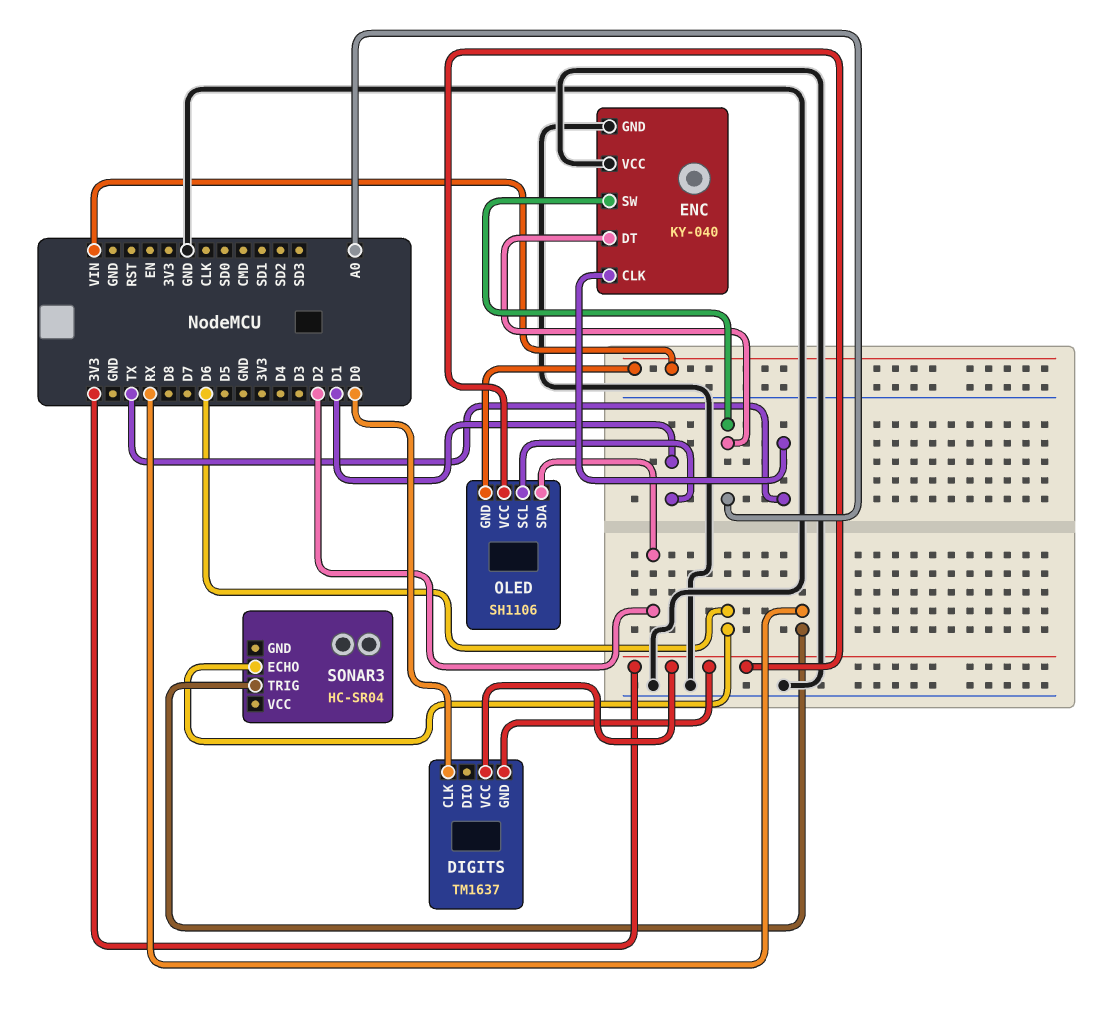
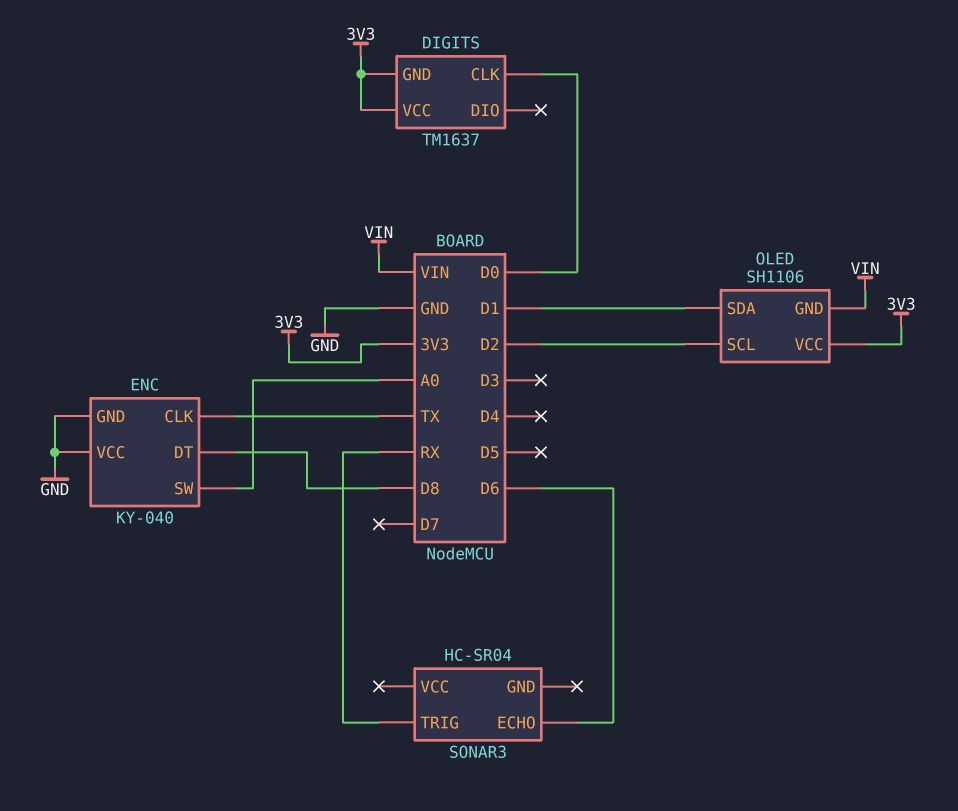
ENC pin DT: A0 -> D8
OLED pin SCL: D1 -> D2
OLED pin SDA: D2 -> D1

